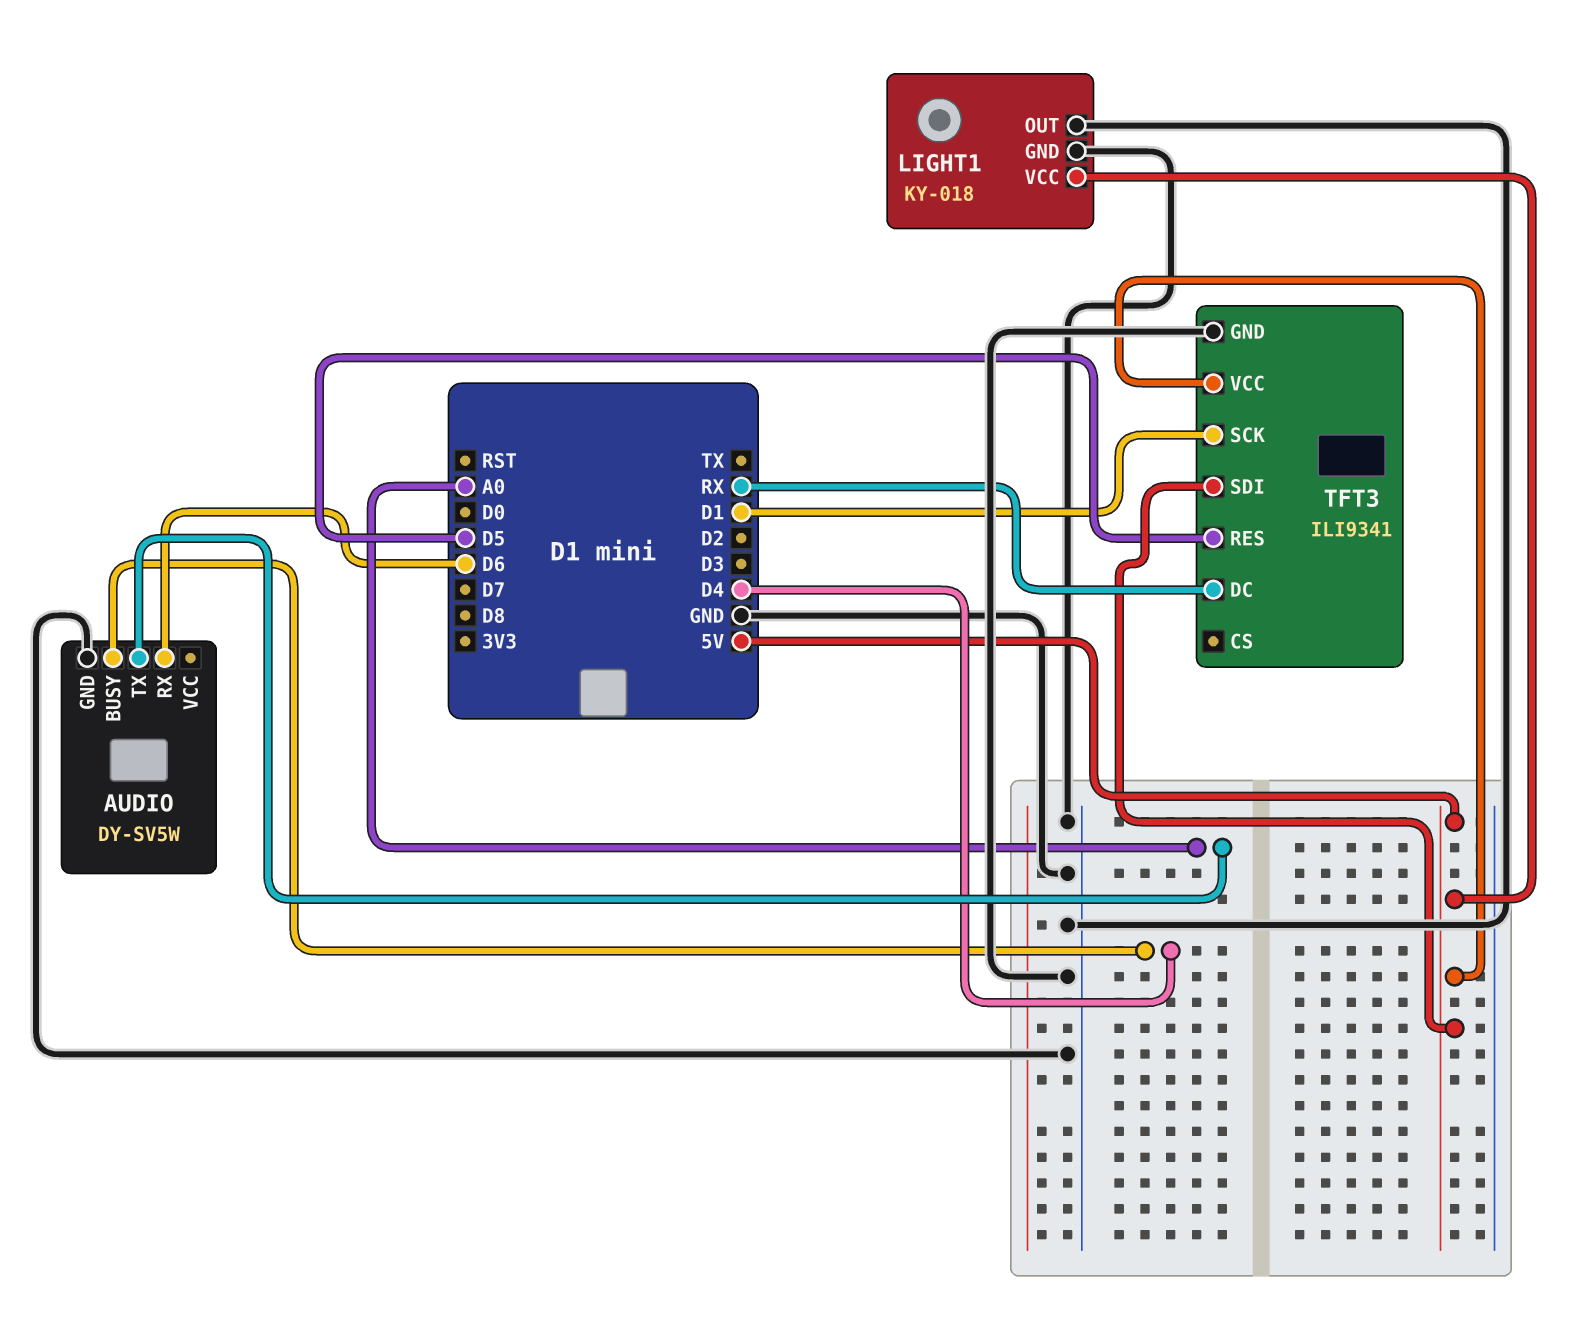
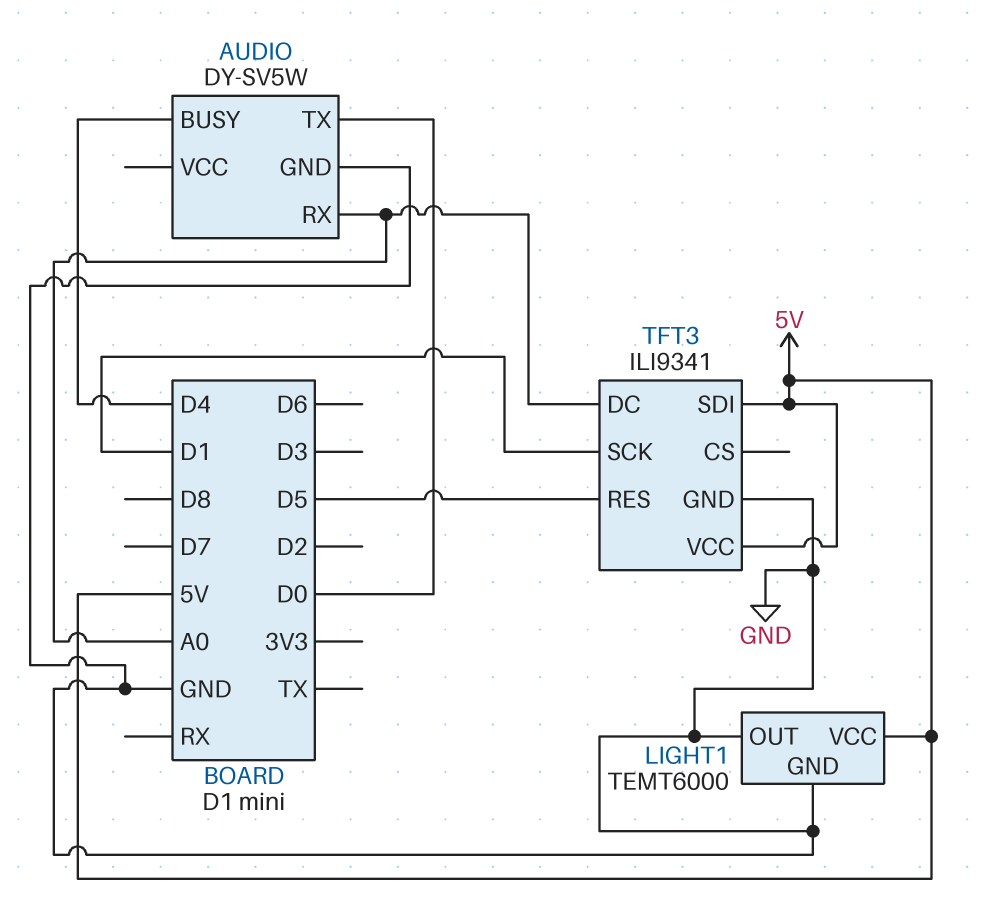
AUDIO pin RX: D6 -> A0
AUDIO pin TX: A0 -> D0
LIGHT1: KY-018 -> TEMT6000
TFT3 pin DC: RX -> A0

